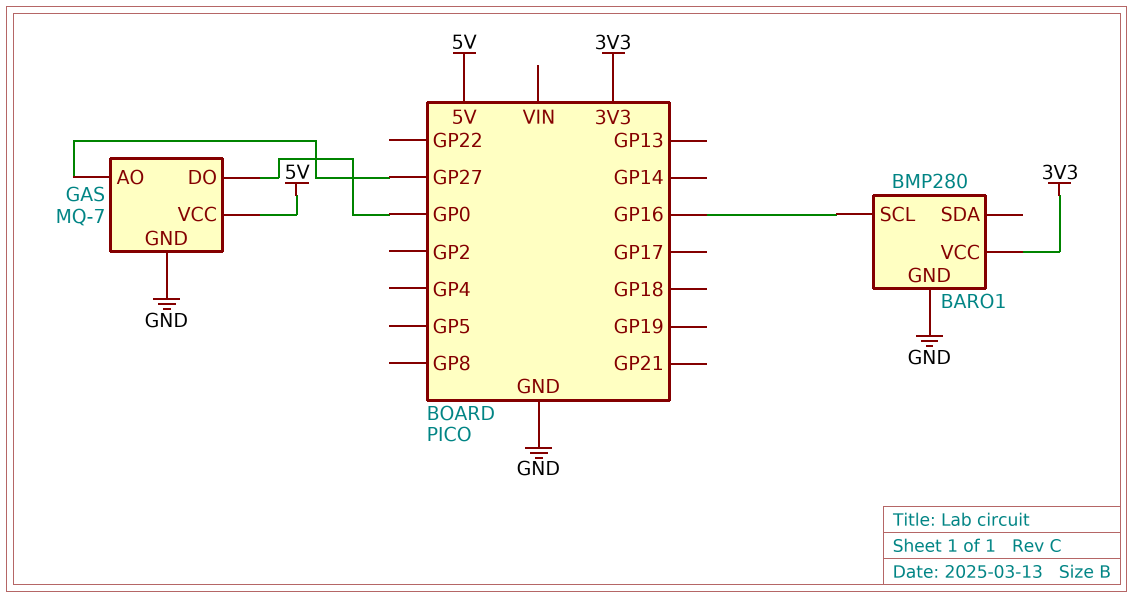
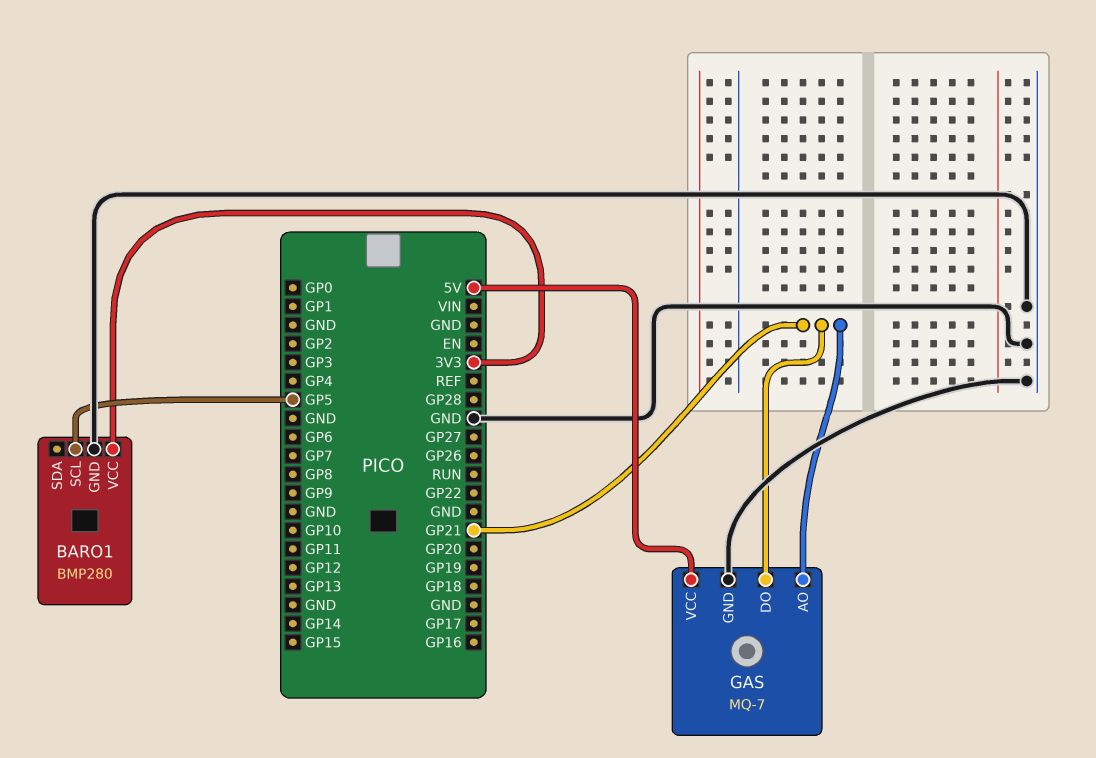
BARO1 pin SCL: GP16 -> GP5
GAS pin AO: GP27 -> GP21
GAS pin DO: GP0 -> GP21

